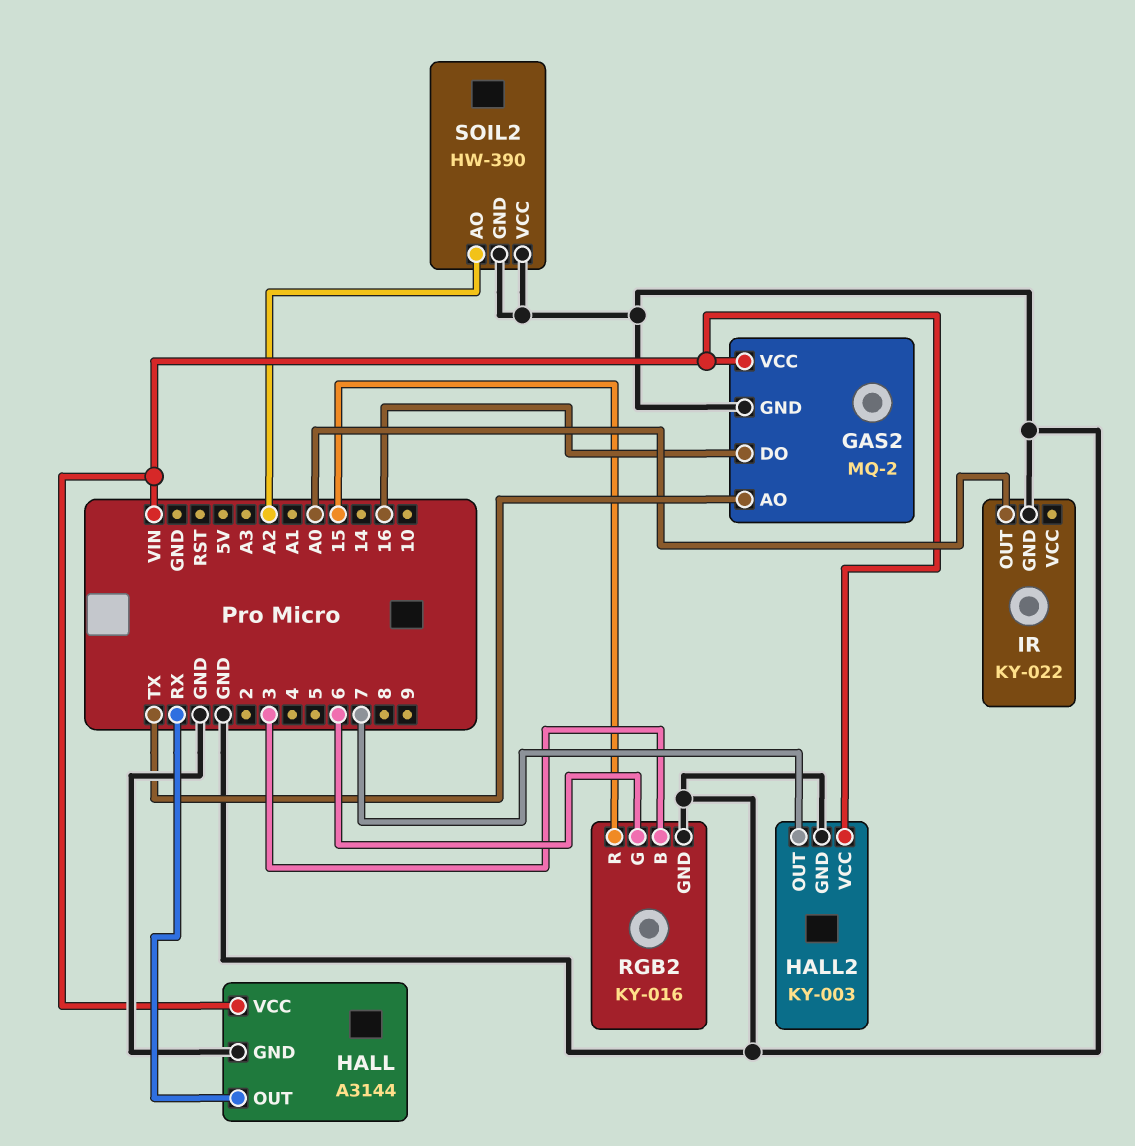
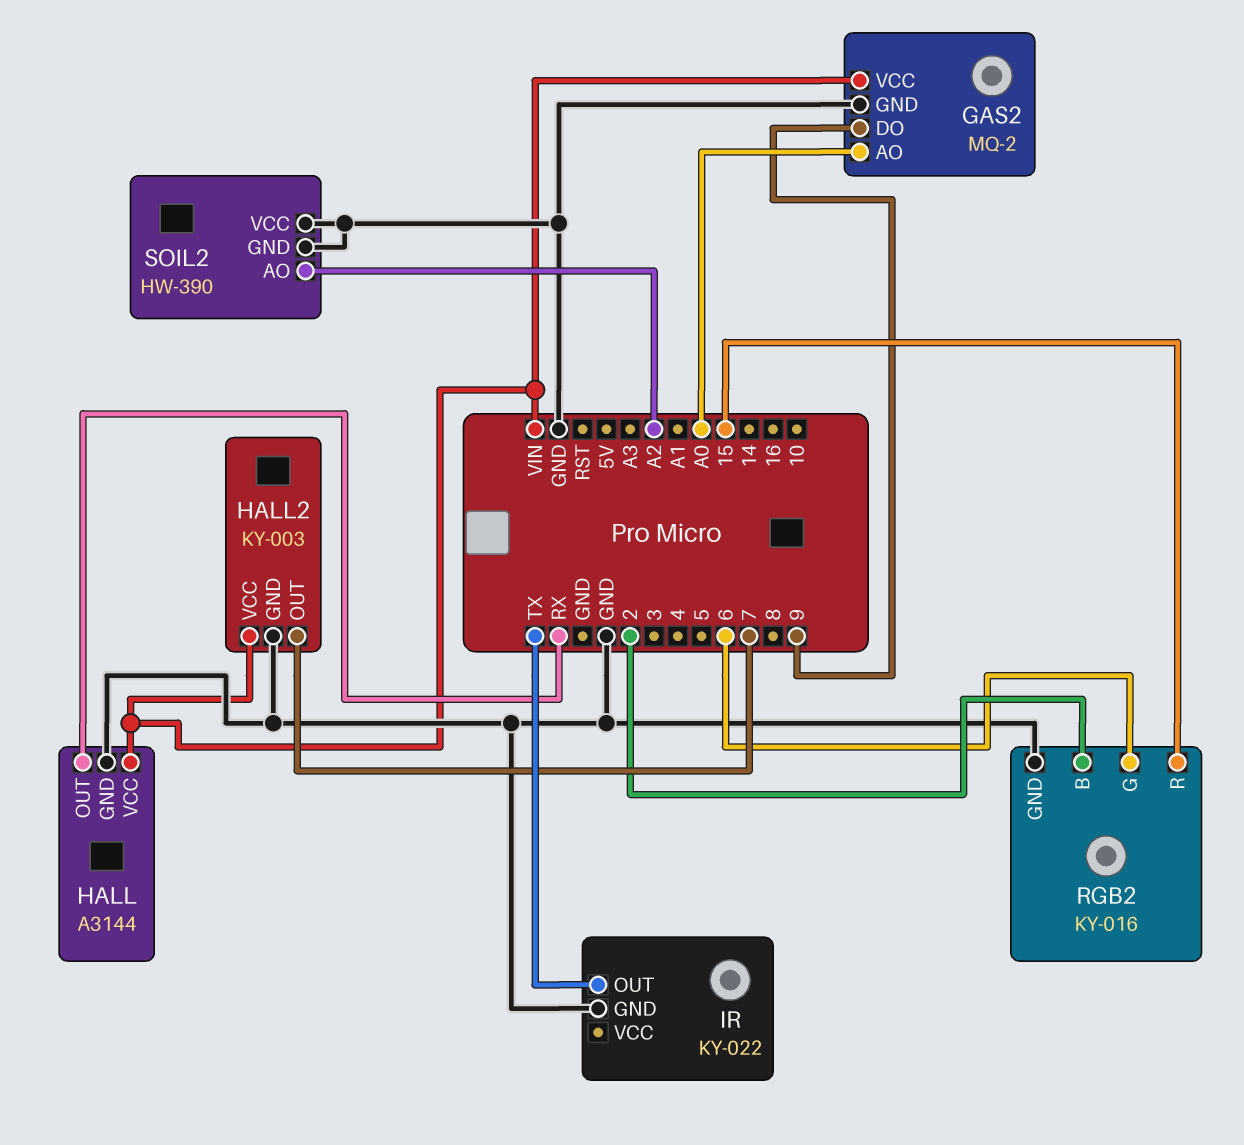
GAS2 pin AO: TX -> A0
GAS2 pin DO: 16 -> 9
IR pin OUT: A0 -> TX
RGB2 pin B: 3 -> 2

